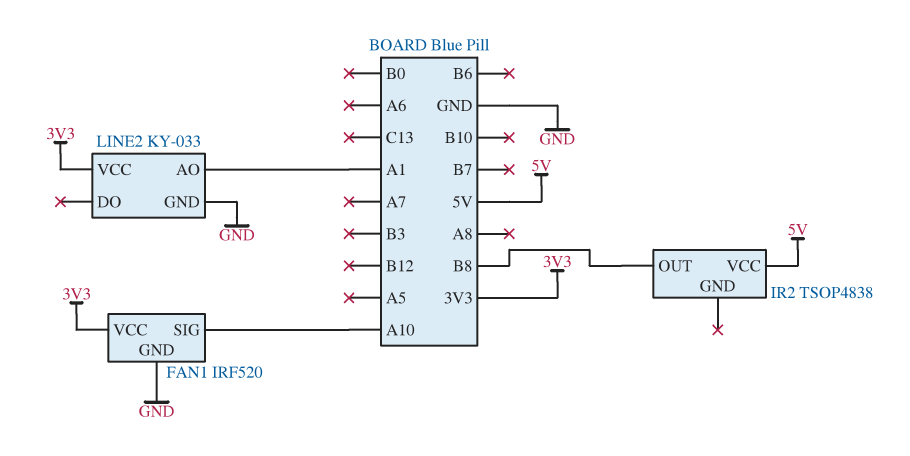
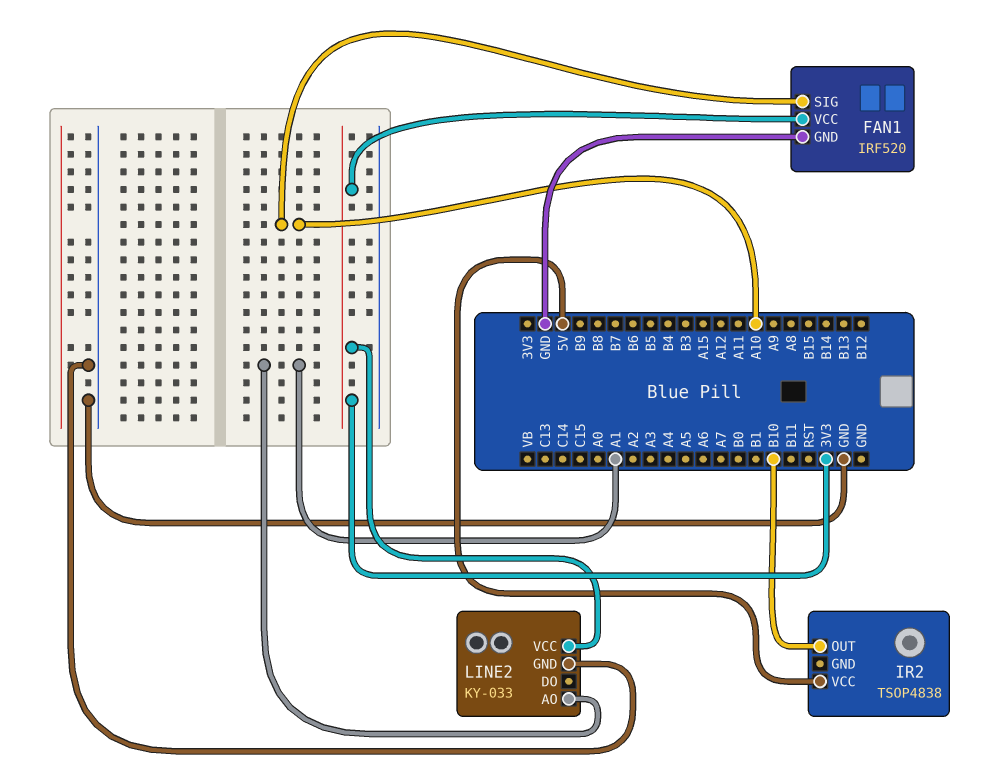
IR2 pin OUT: B8 -> B10

